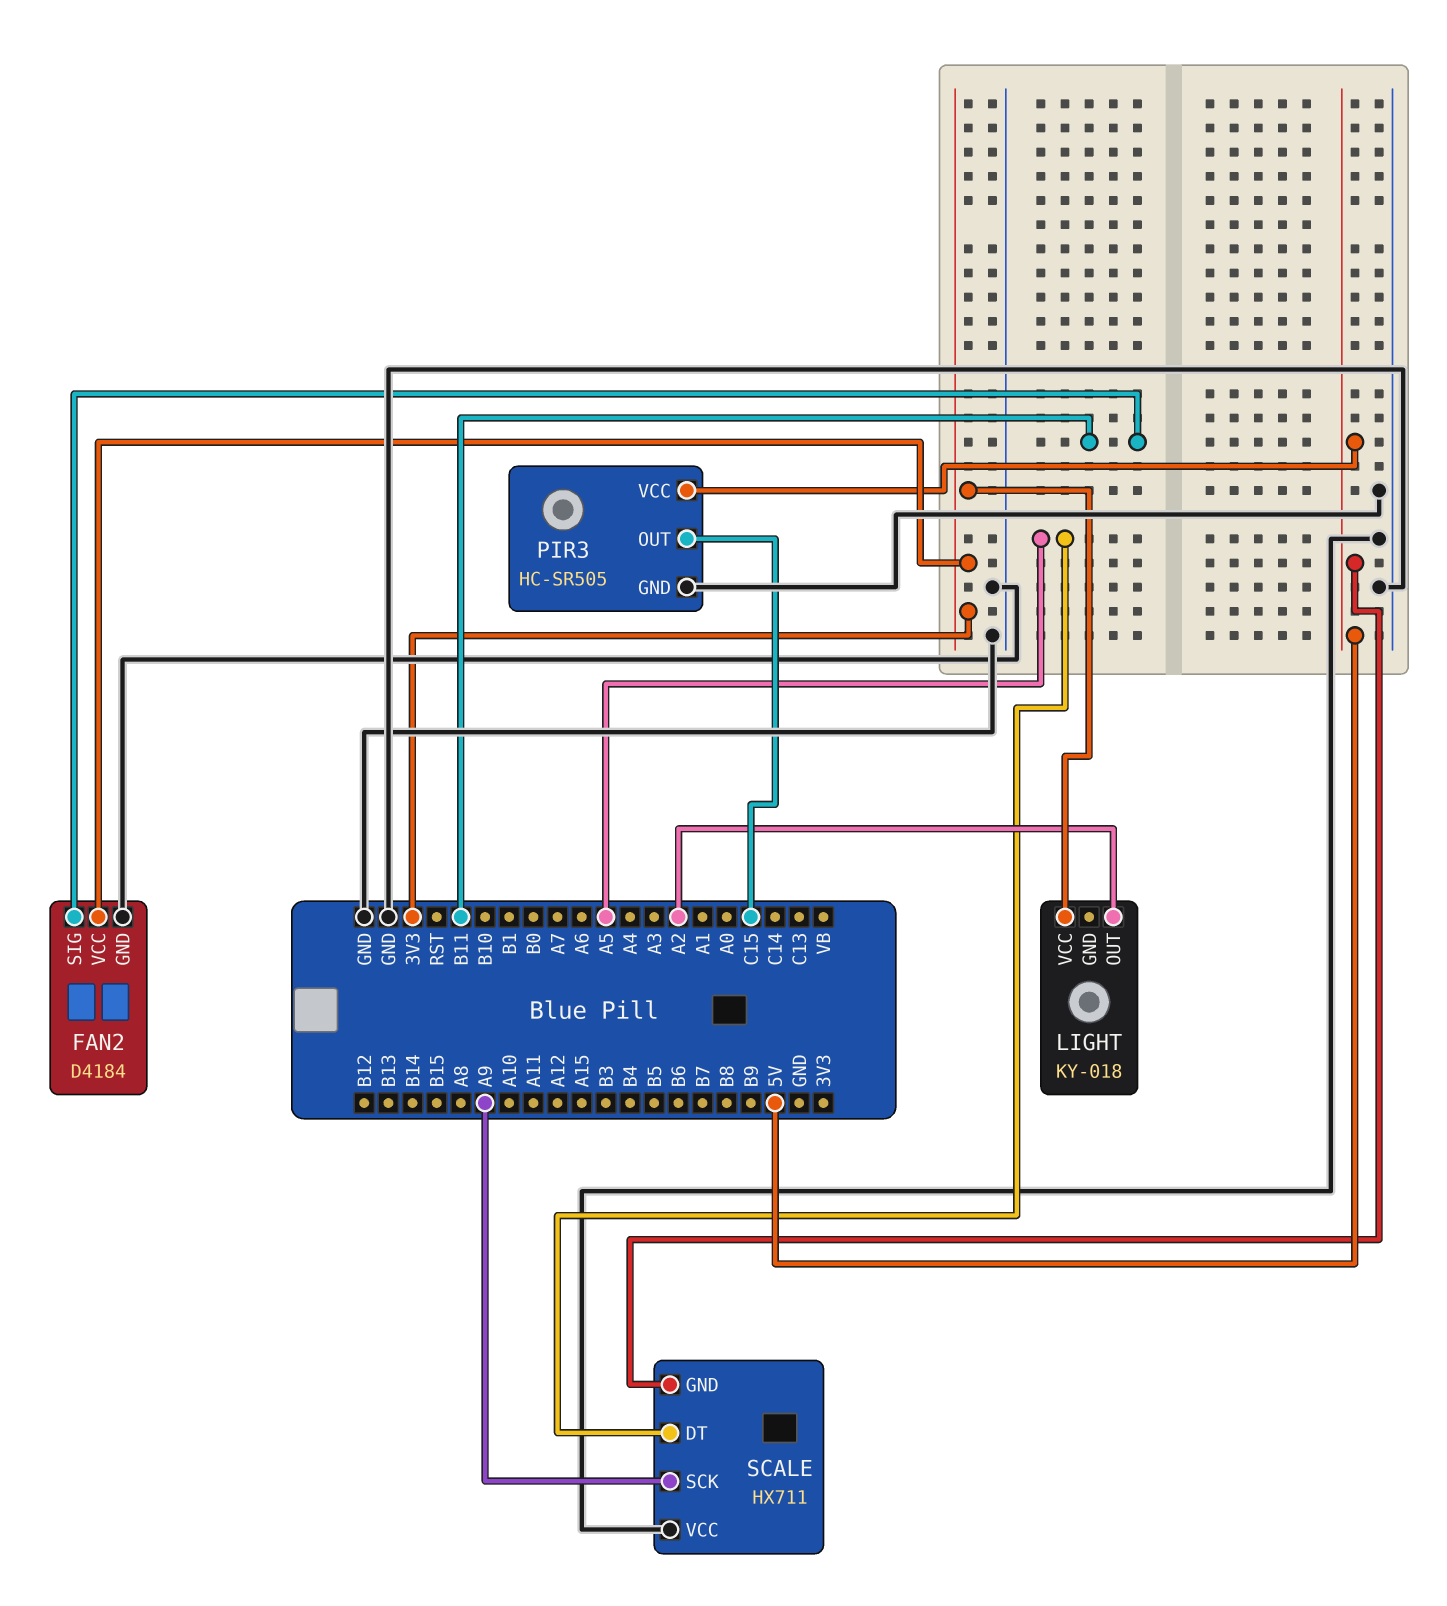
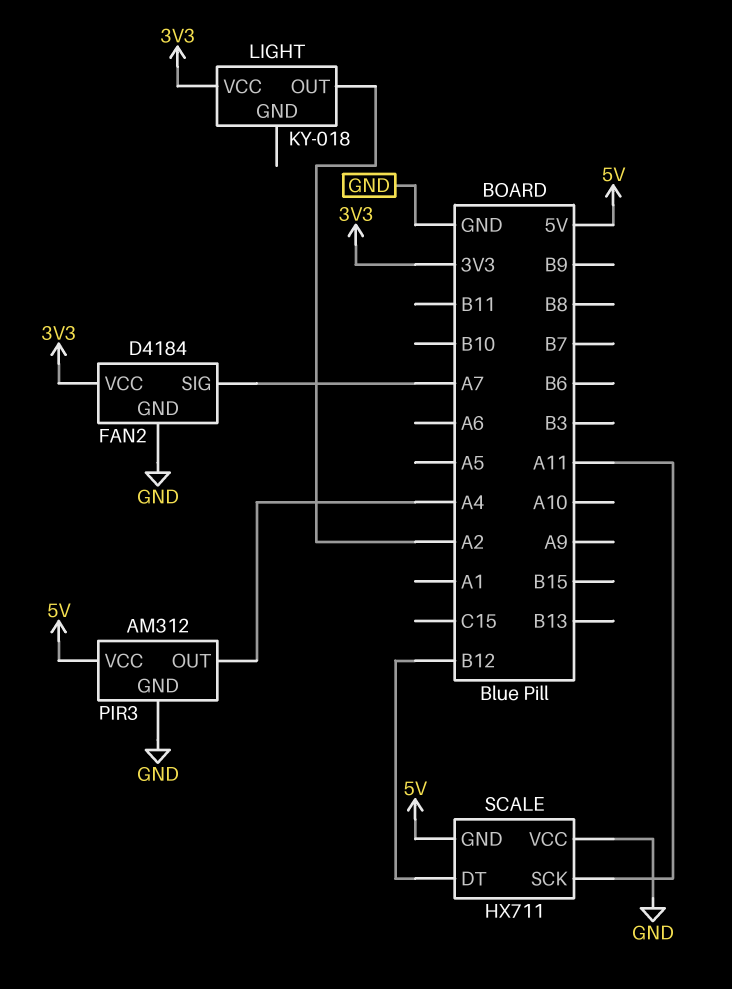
FAN2 pin SIG: B11 -> A7
PIR3: HC-SR505 -> AM312
PIR3 pin OUT: C15 -> A4
SCALE pin DT: A5 -> B12
SCALE pin SCK: A9 -> A11

